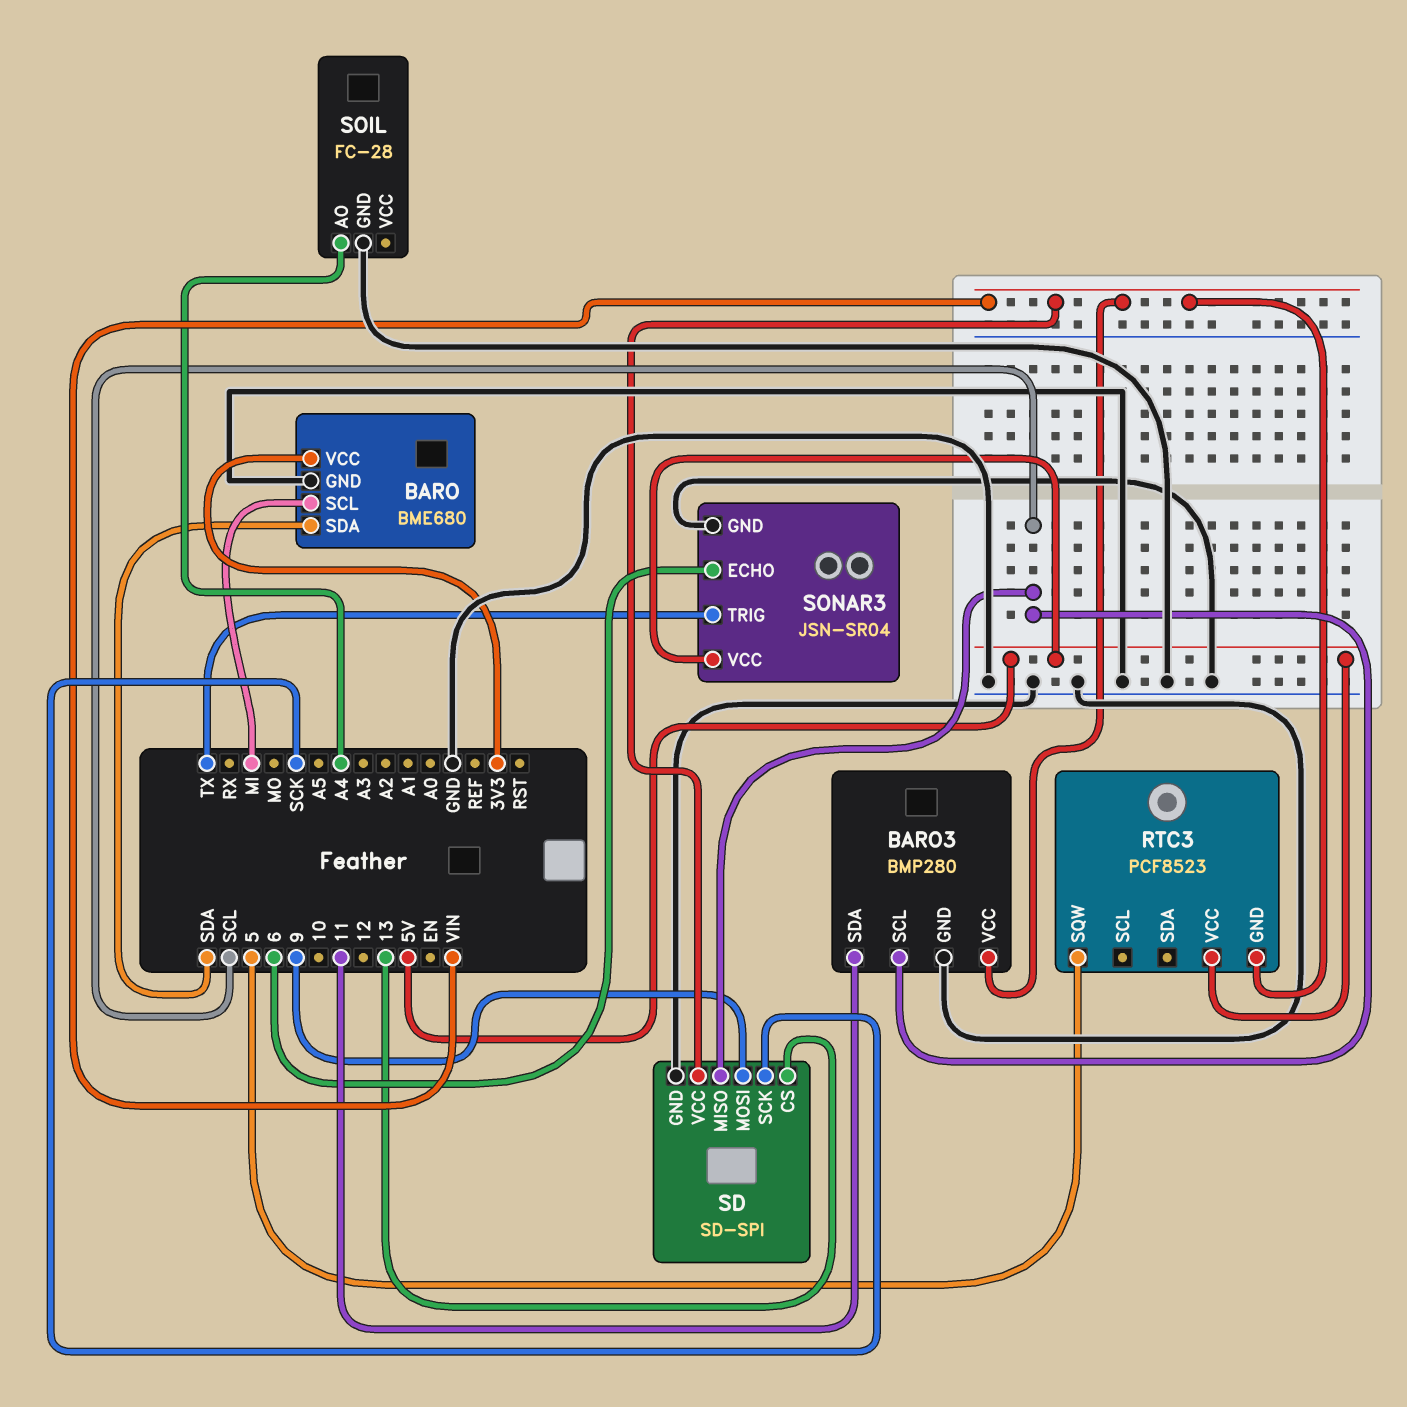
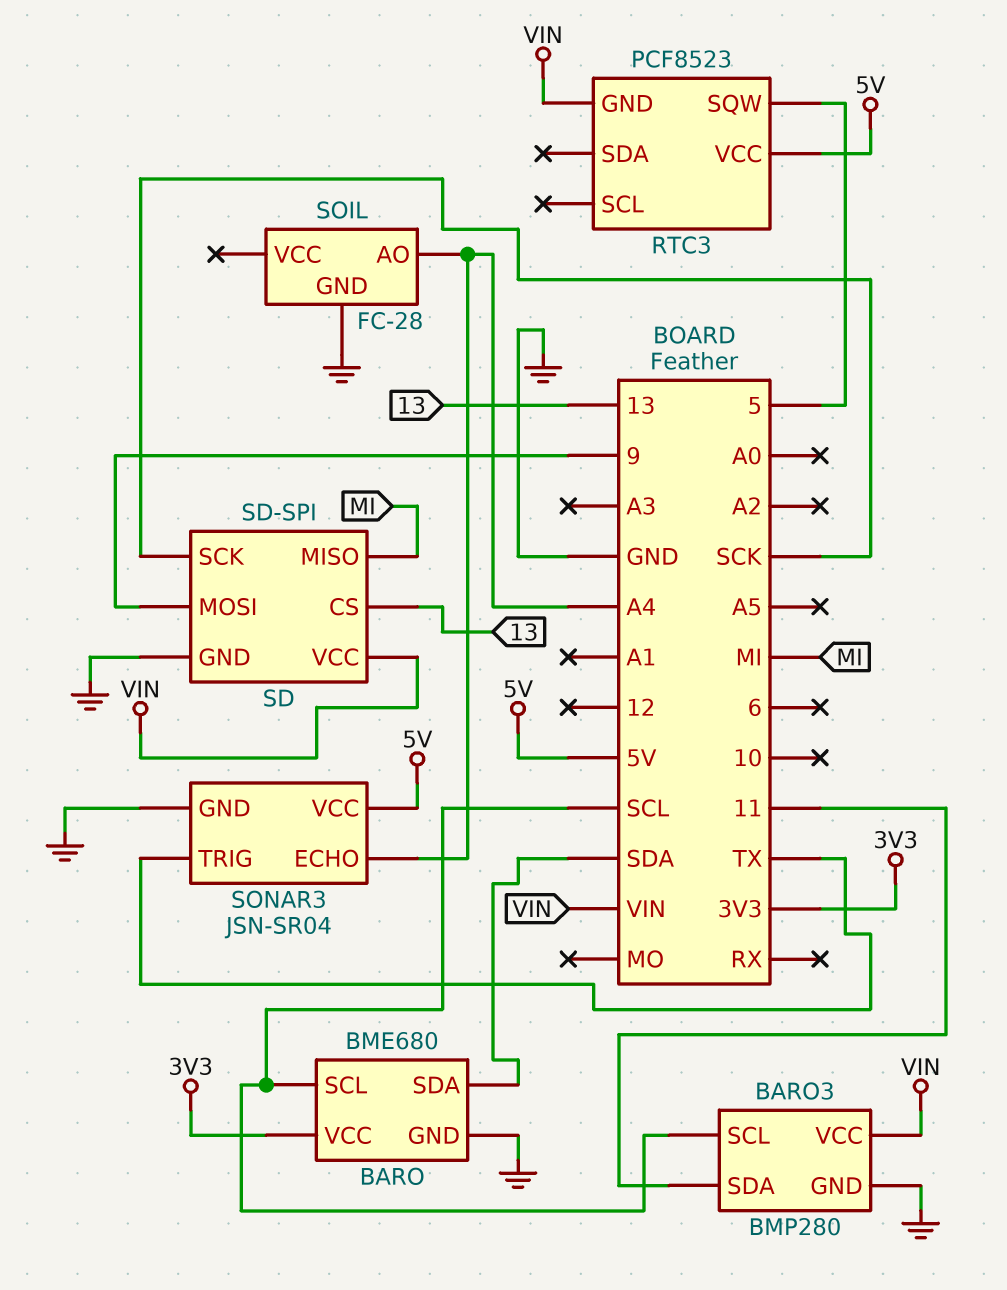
BARO pin SCL: MI -> SCL
SD pin MISO: SCL -> MI
SONAR3 pin ECHO: 6 -> A4

